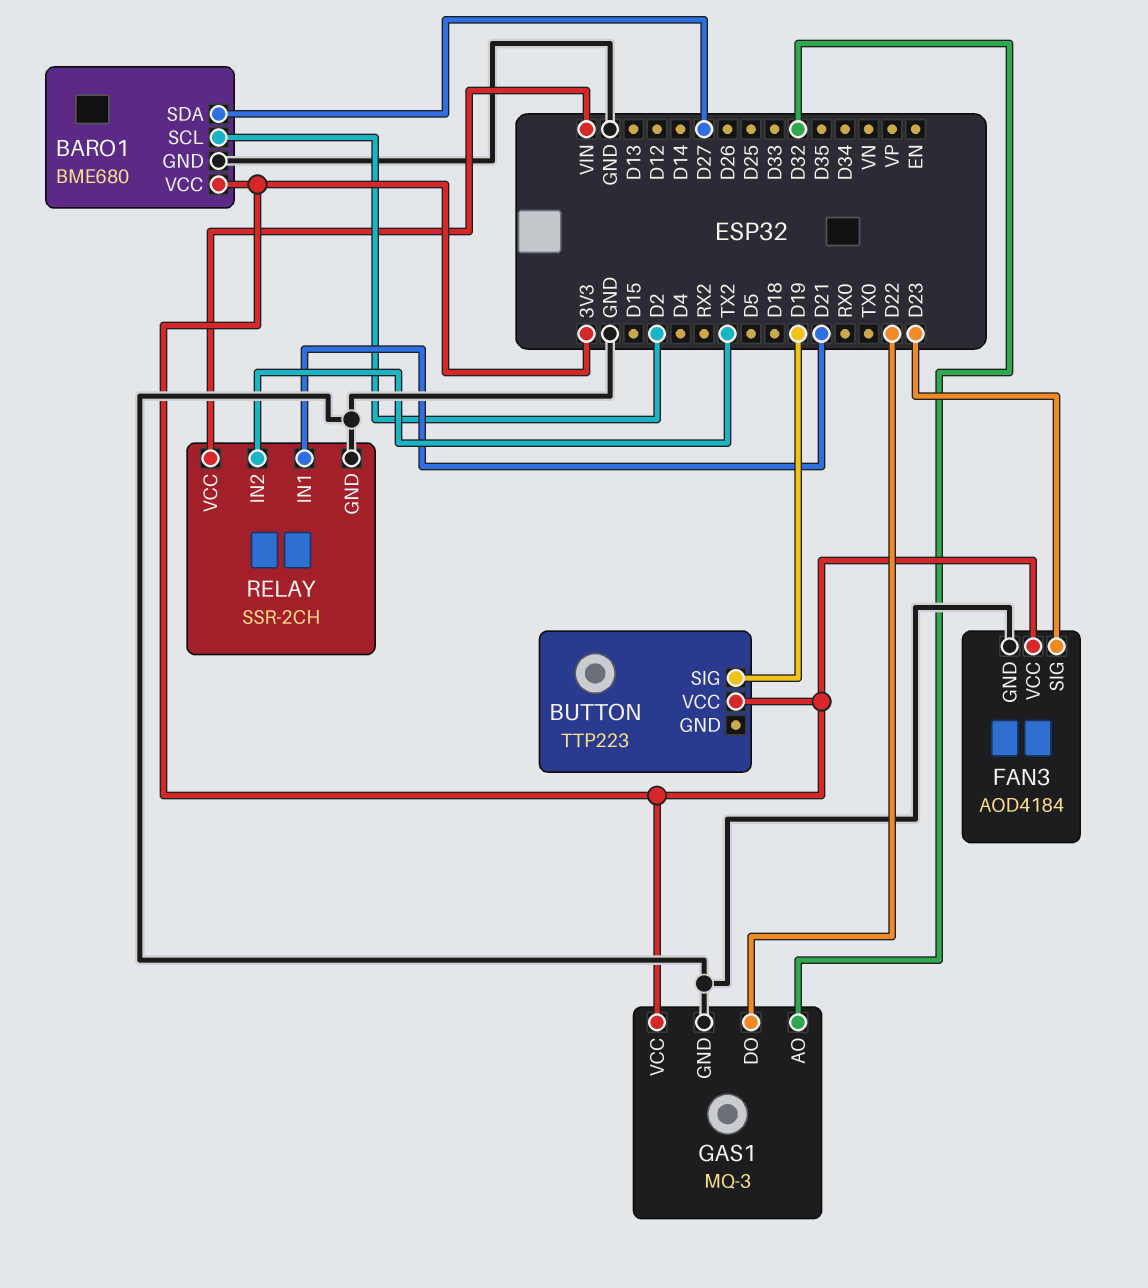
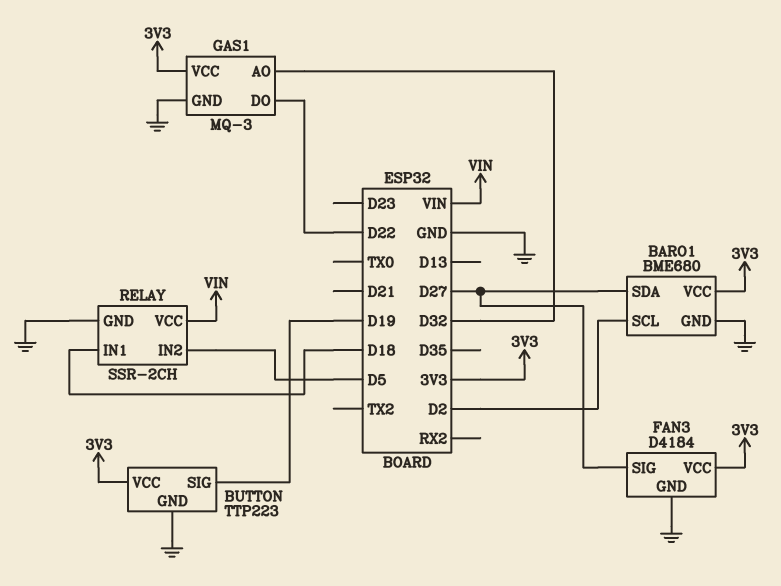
BUTTON pin GND: none -> GND
FAN3: AOD4184 -> D4184
FAN3 pin SIG: D23 -> D27
RELAY pin IN1: D21 -> D18
RELAY pin IN2: TX2 -> D5

